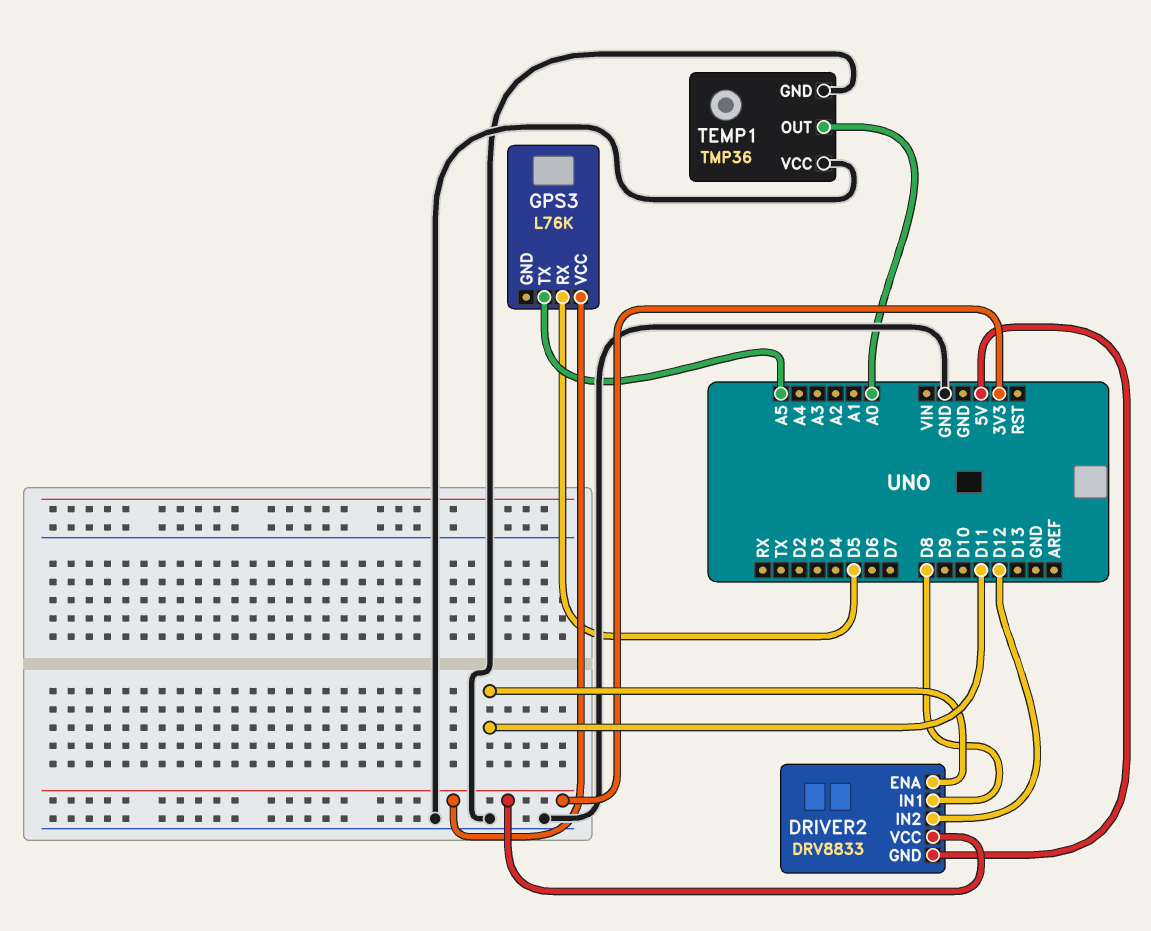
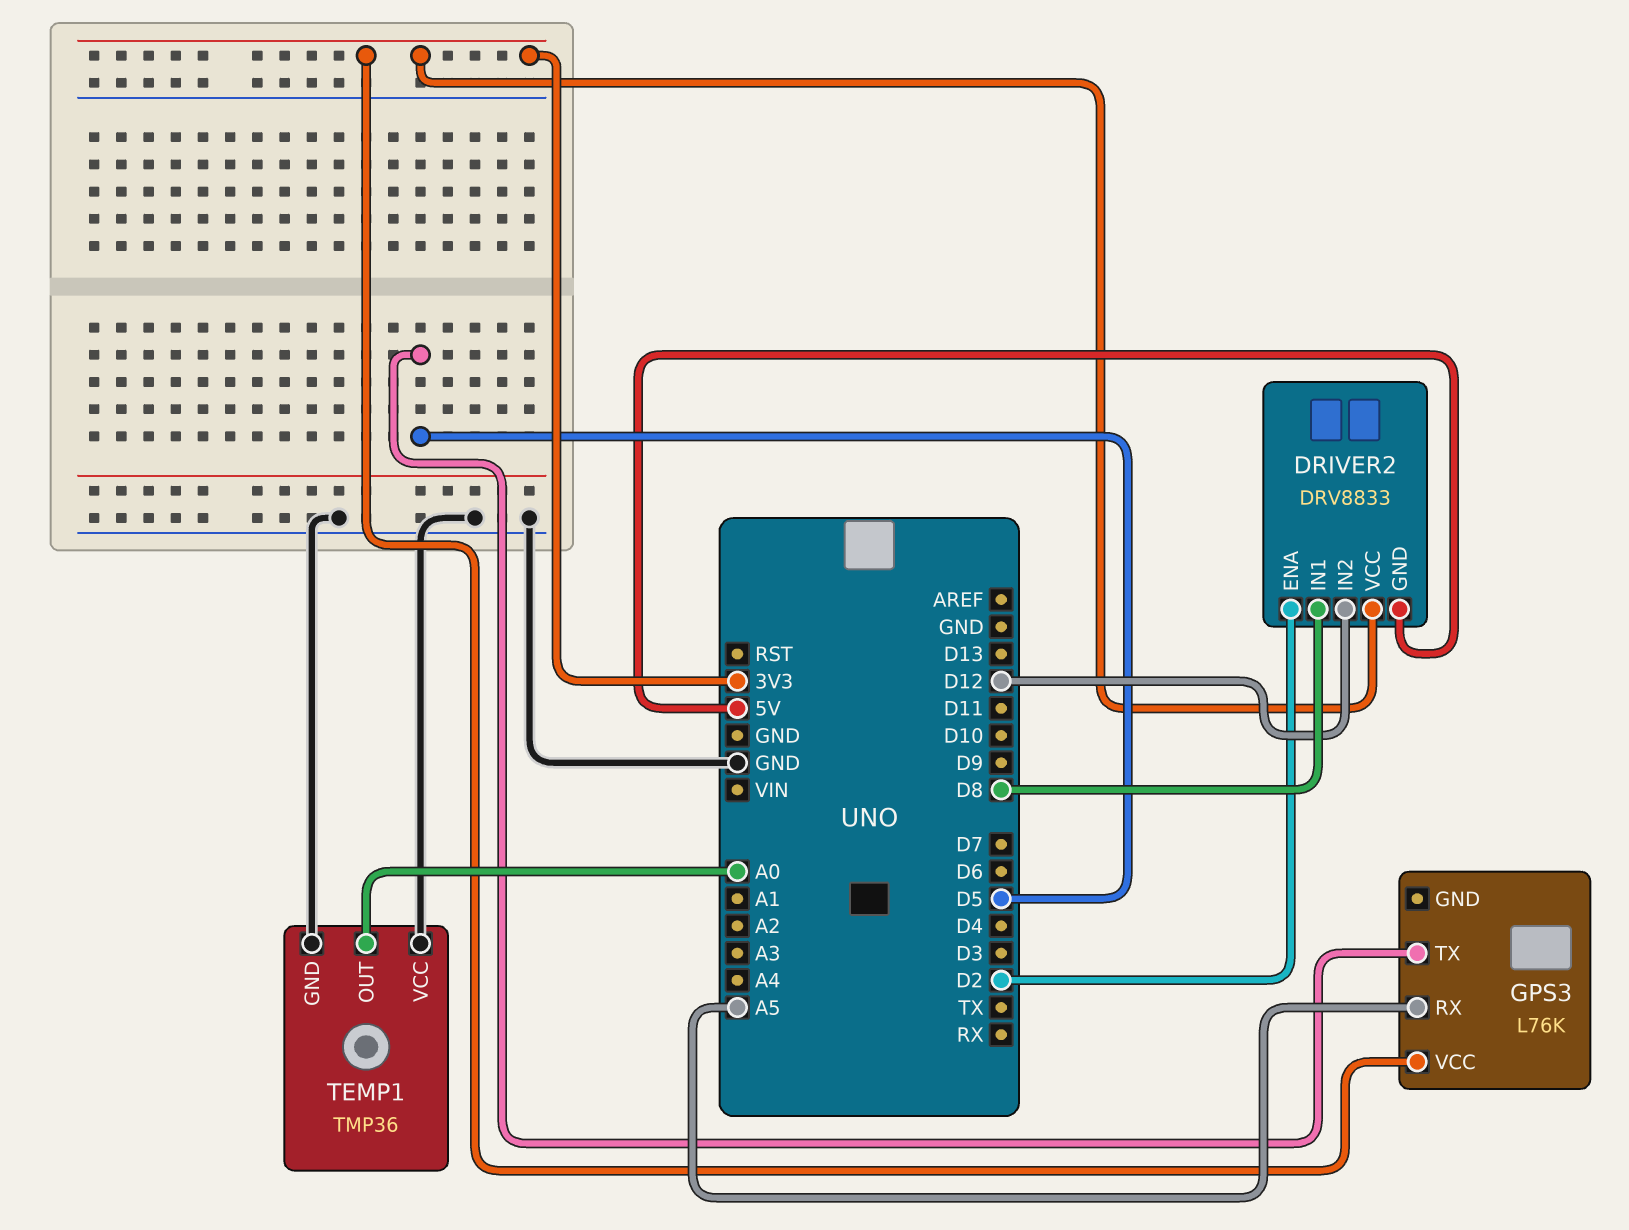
DRIVER2 pin ENA: D11 -> D2
GPS3 pin RX: D5 -> A5
GPS3 pin TX: A5 -> D5

